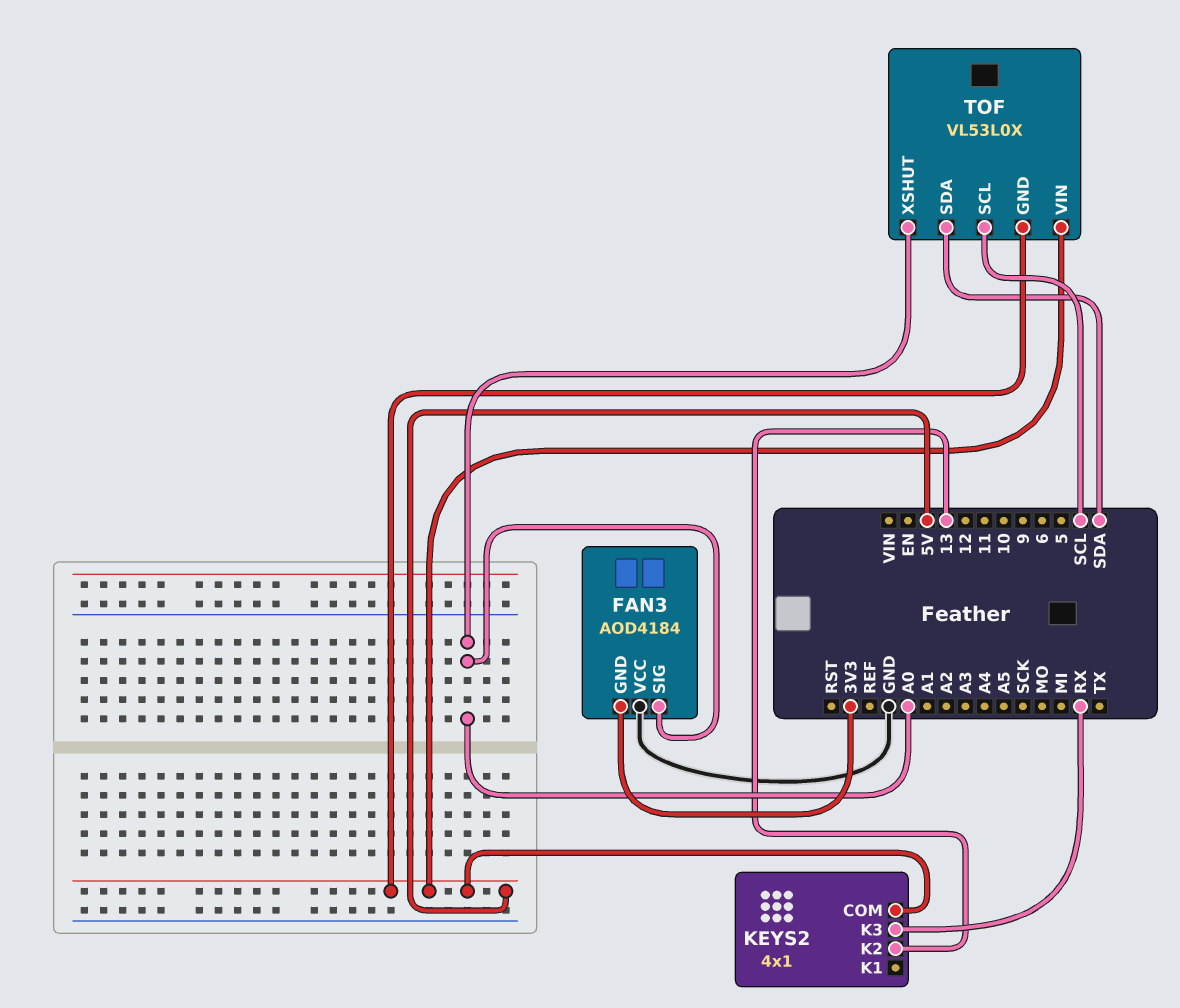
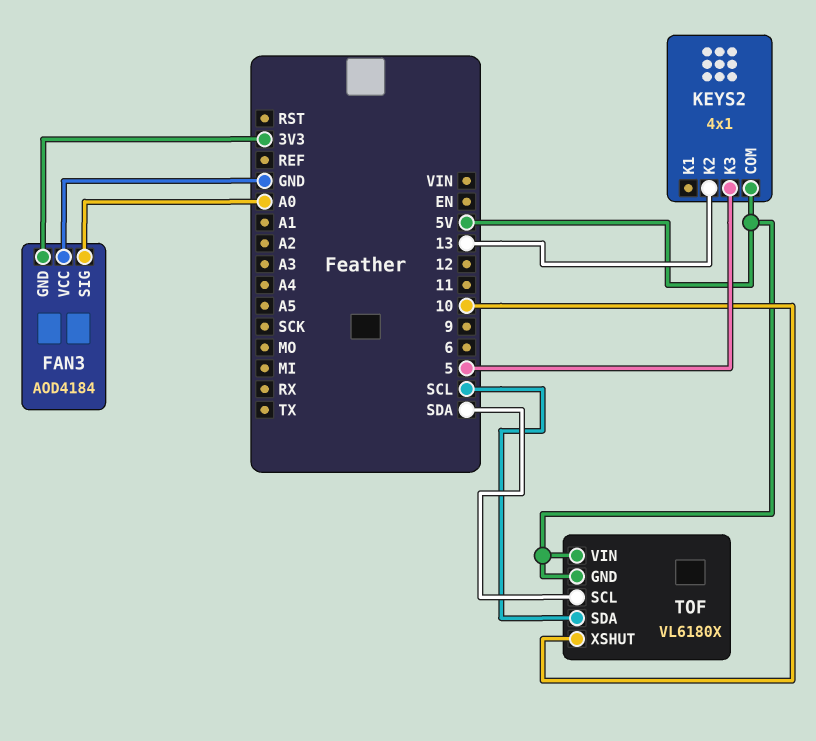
KEYS2 pin K3: RX -> 5
TOF: VL53L0X -> VL6180X
TOF pin SCL: SCL -> SDA
TOF pin SDA: SDA -> SCL
TOF pin XSHUT: A0 -> 10

